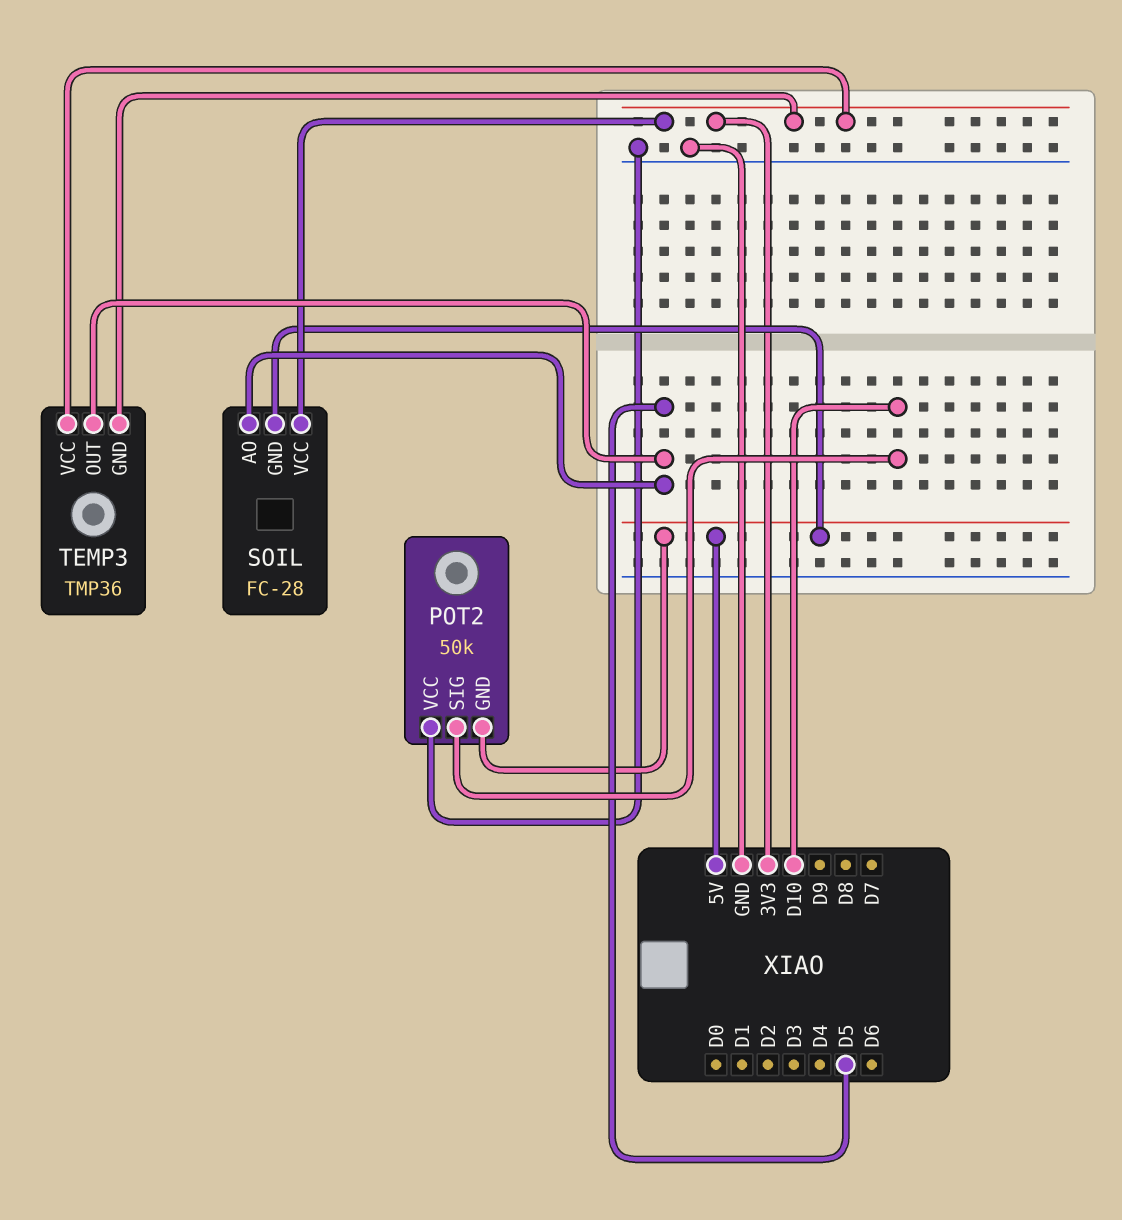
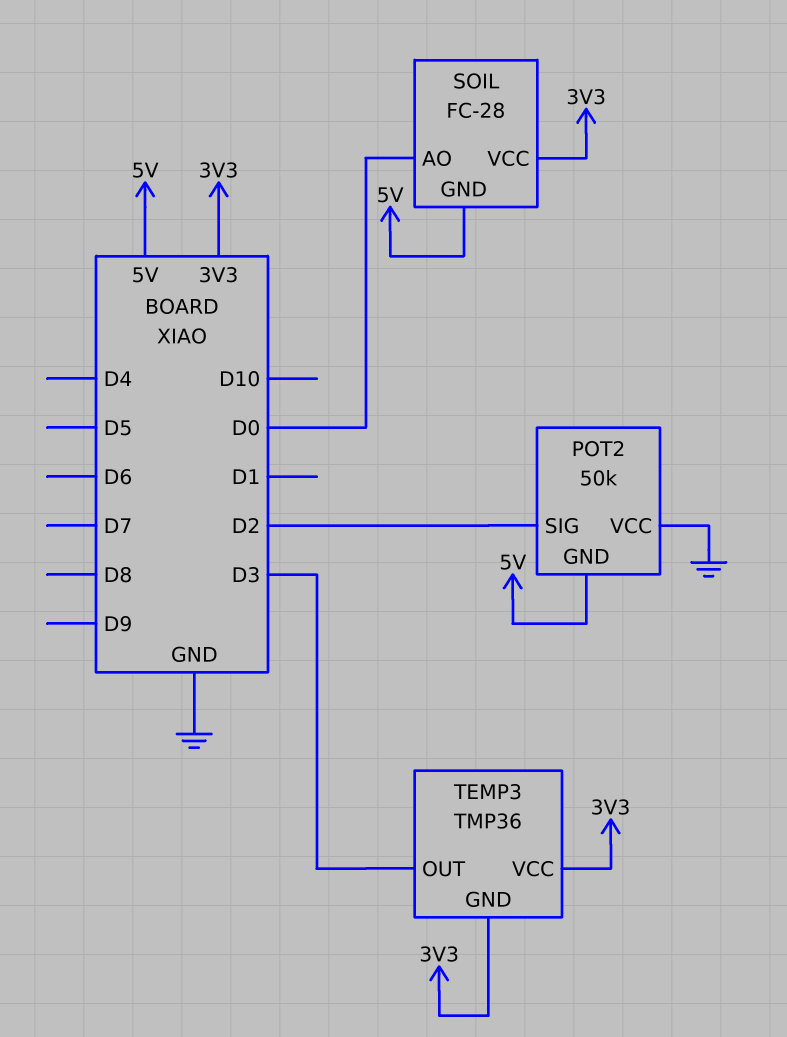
POT2 pin SIG: D10 -> D2
SOIL pin AO: D5 -> D0
TEMP3 pin OUT: D5 -> D3

